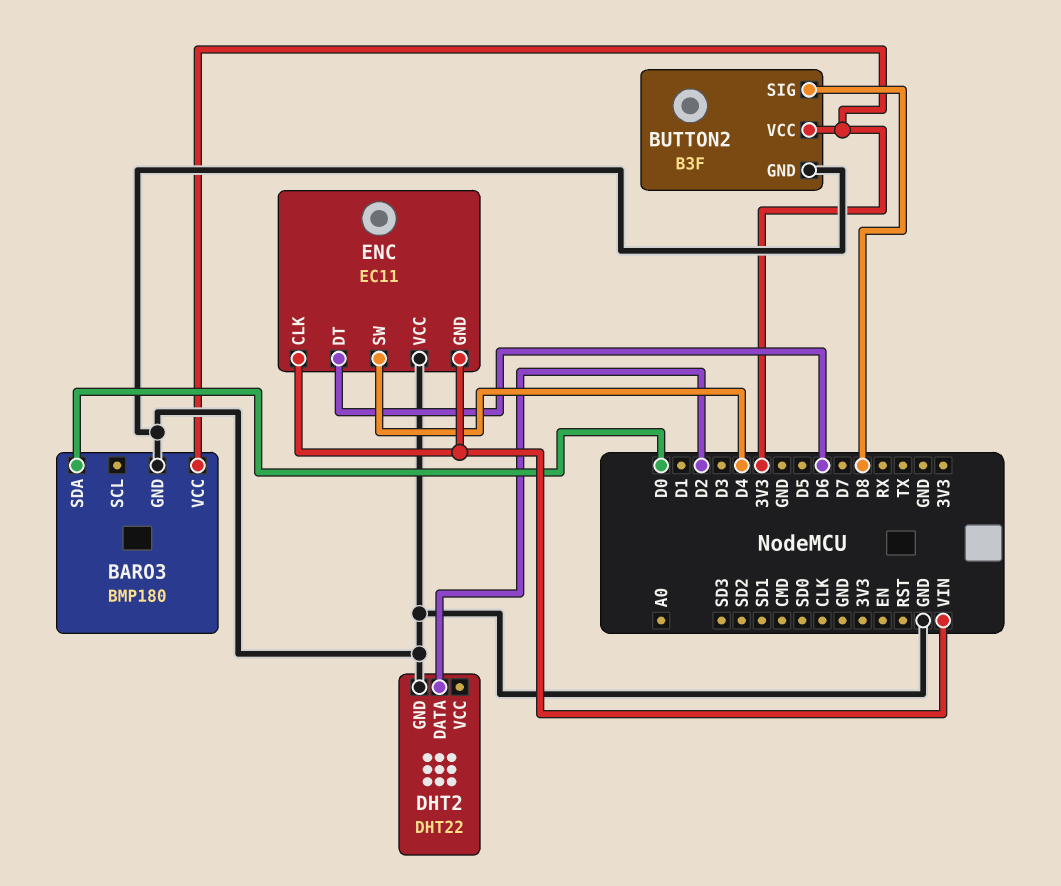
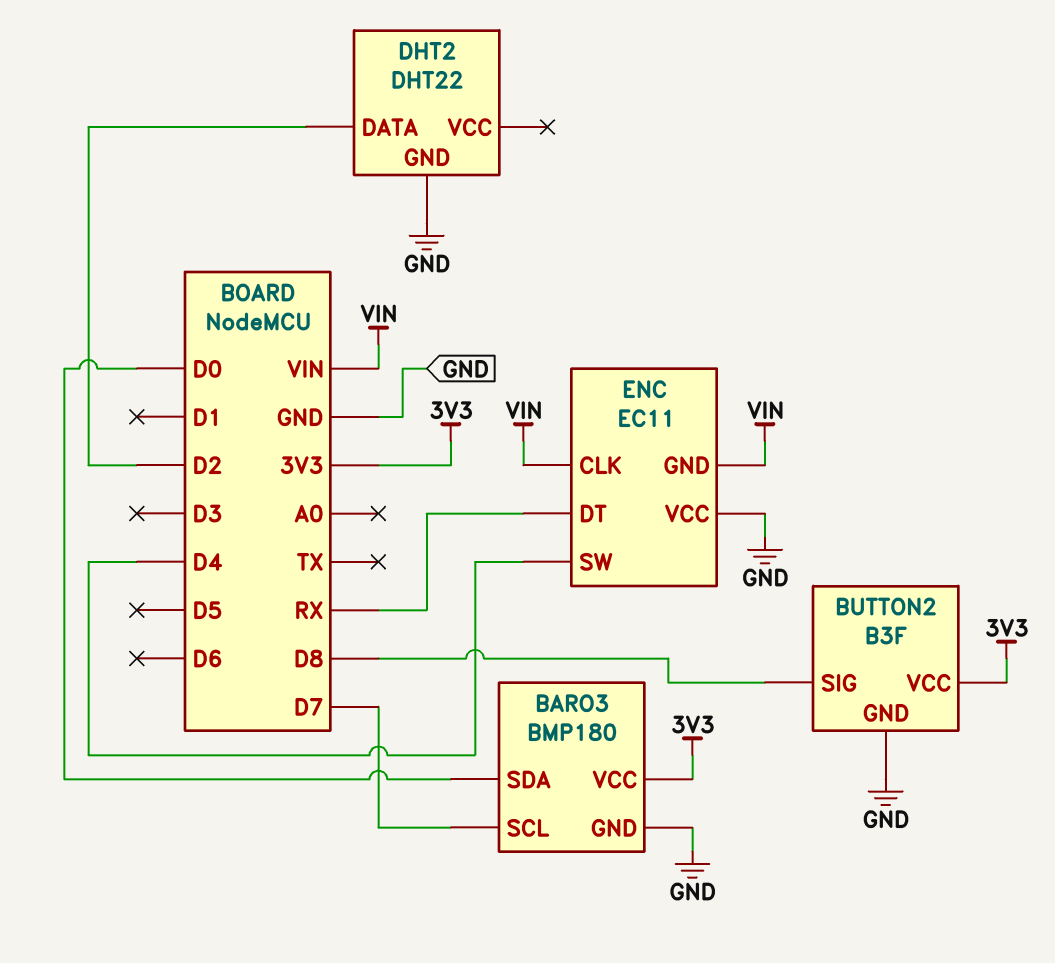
BARO3 pin SCL: none -> D7
ENC pin DT: D6 -> RX

